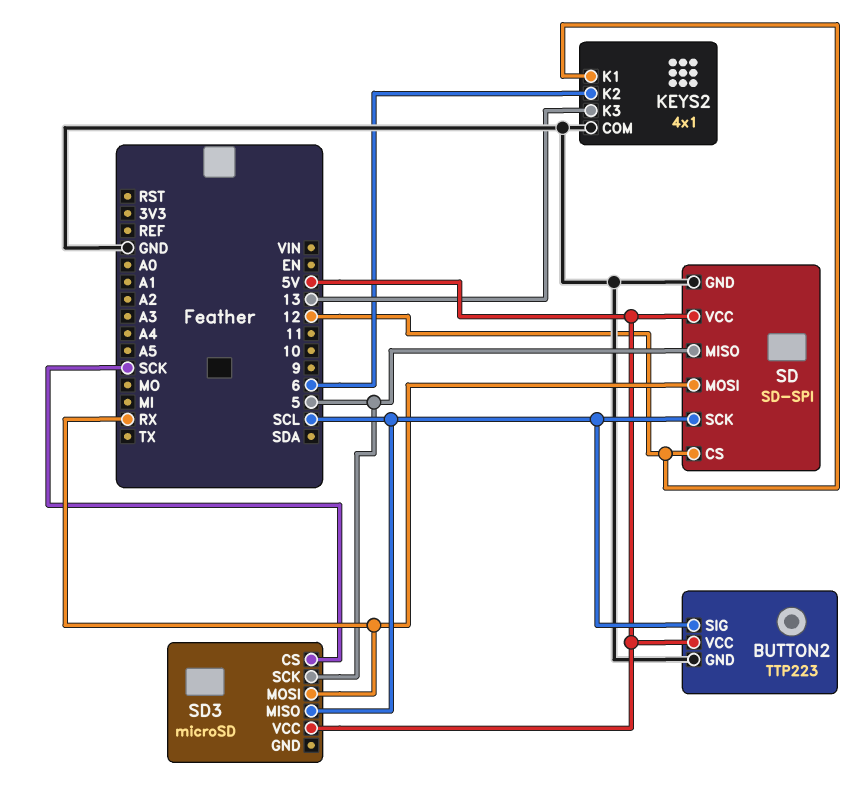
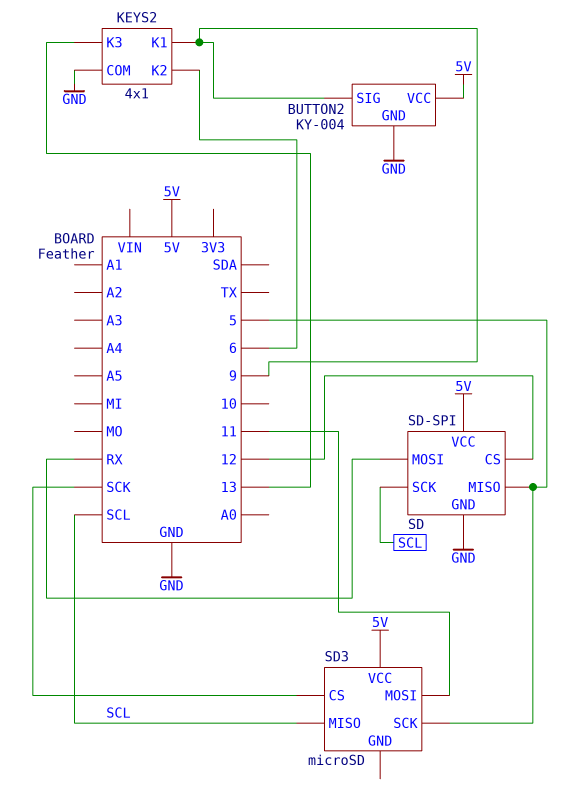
BUTTON2: TTP223 -> KY-004
BUTTON2 pin SIG: SCL -> 9
KEYS2 pin K1: 12 -> 9
SD3 pin MOSI: RX -> 11

